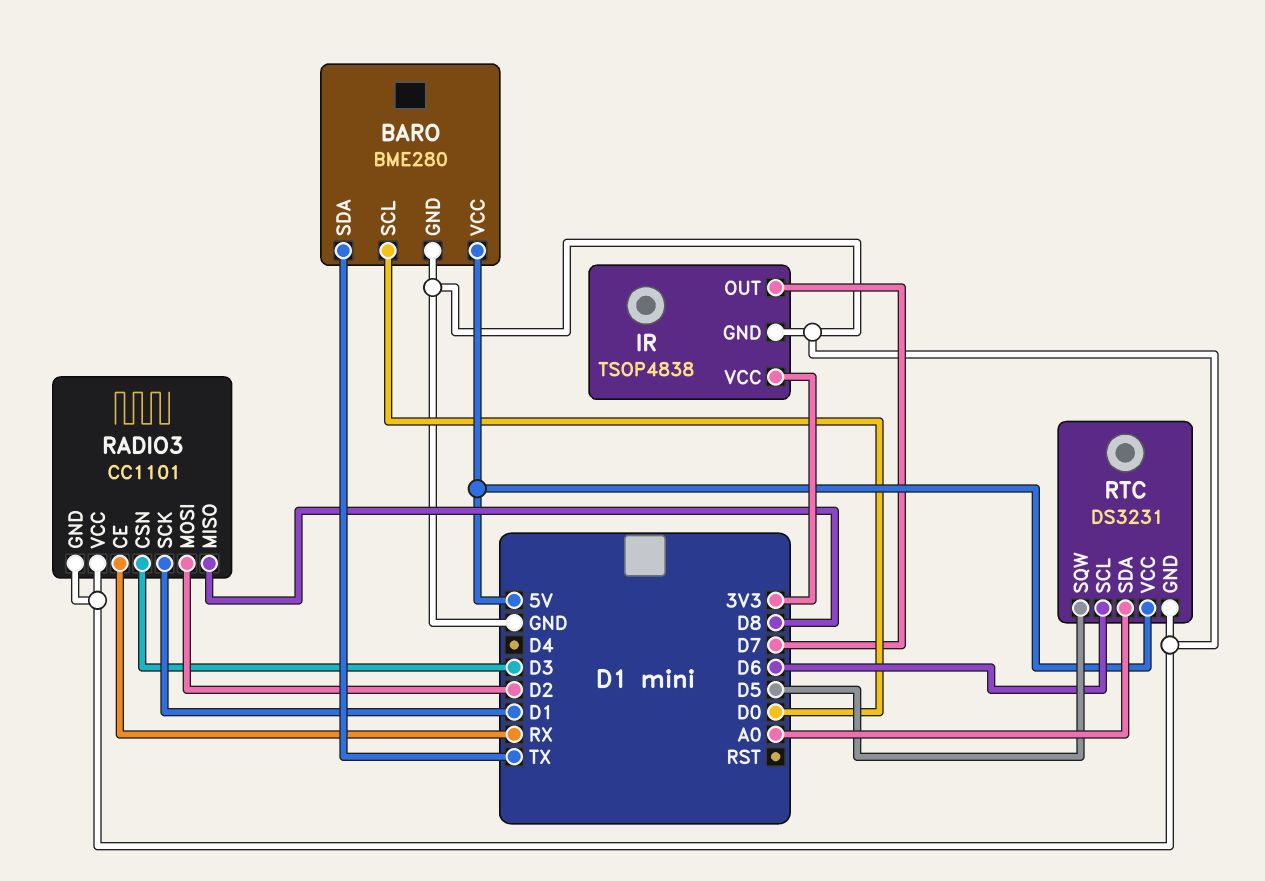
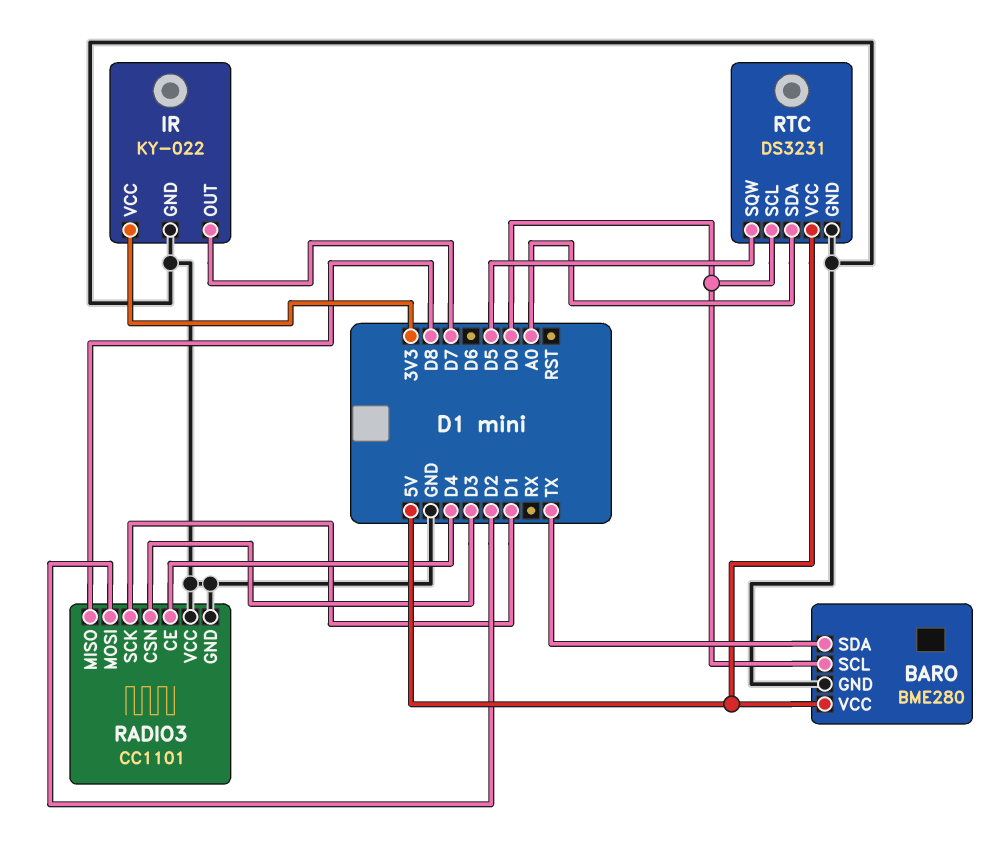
IR: TSOP4838 -> KY-022
RADIO3 pin CE: RX -> D4
RTC pin SCL: D6 -> D0

